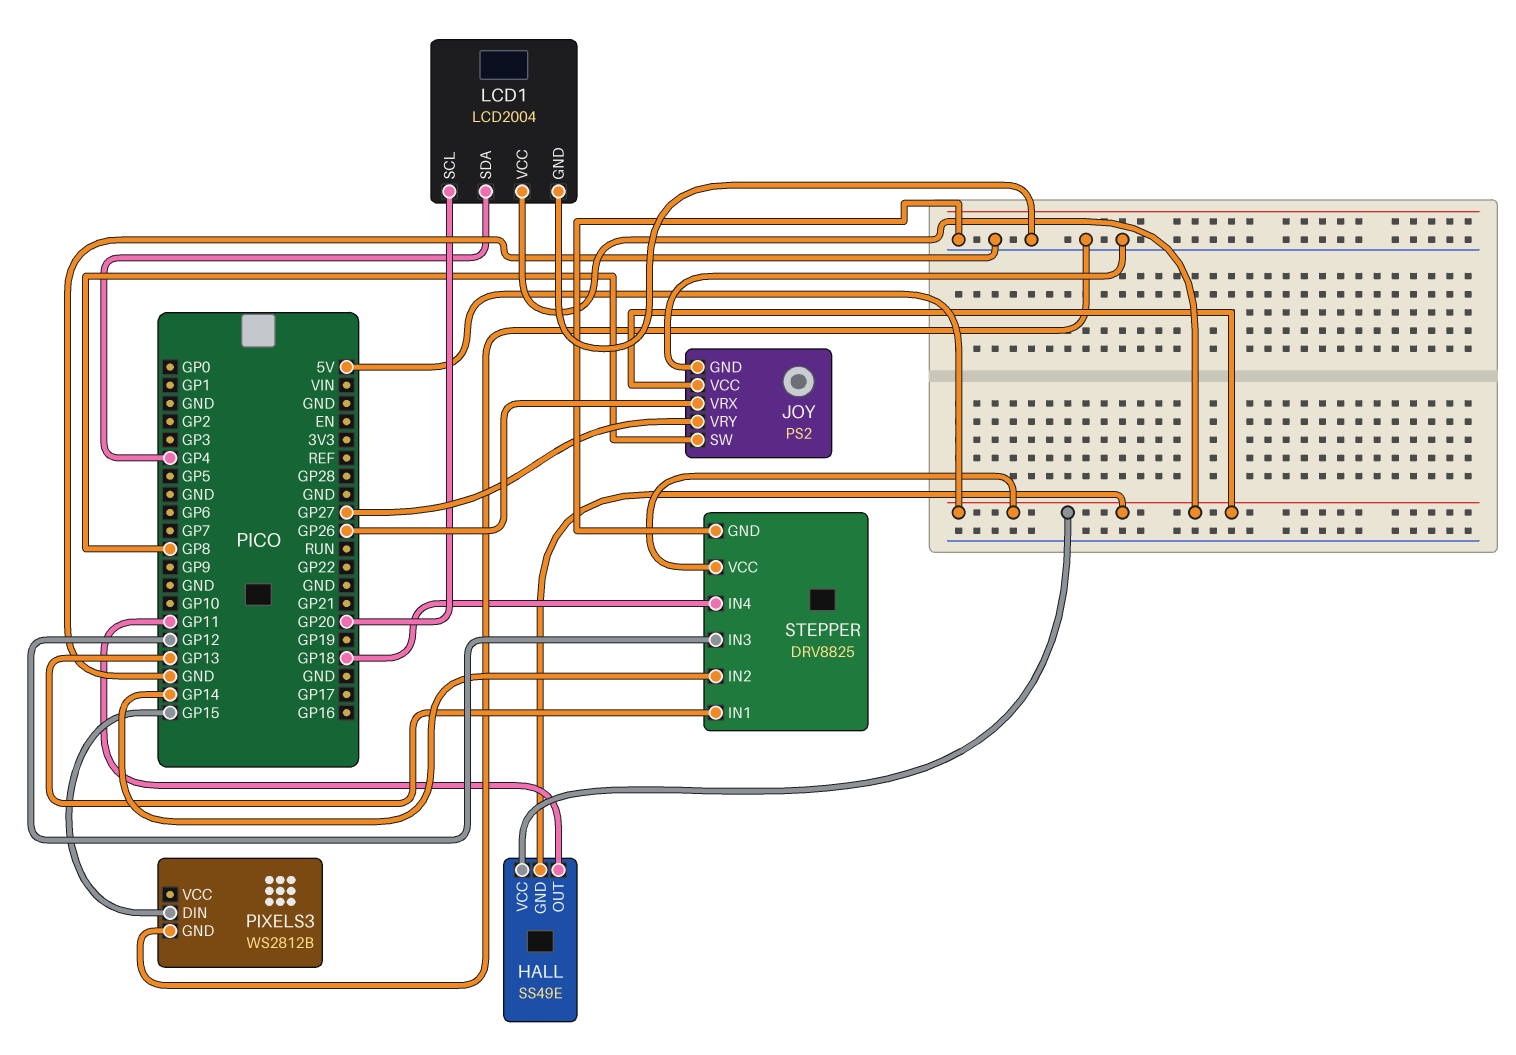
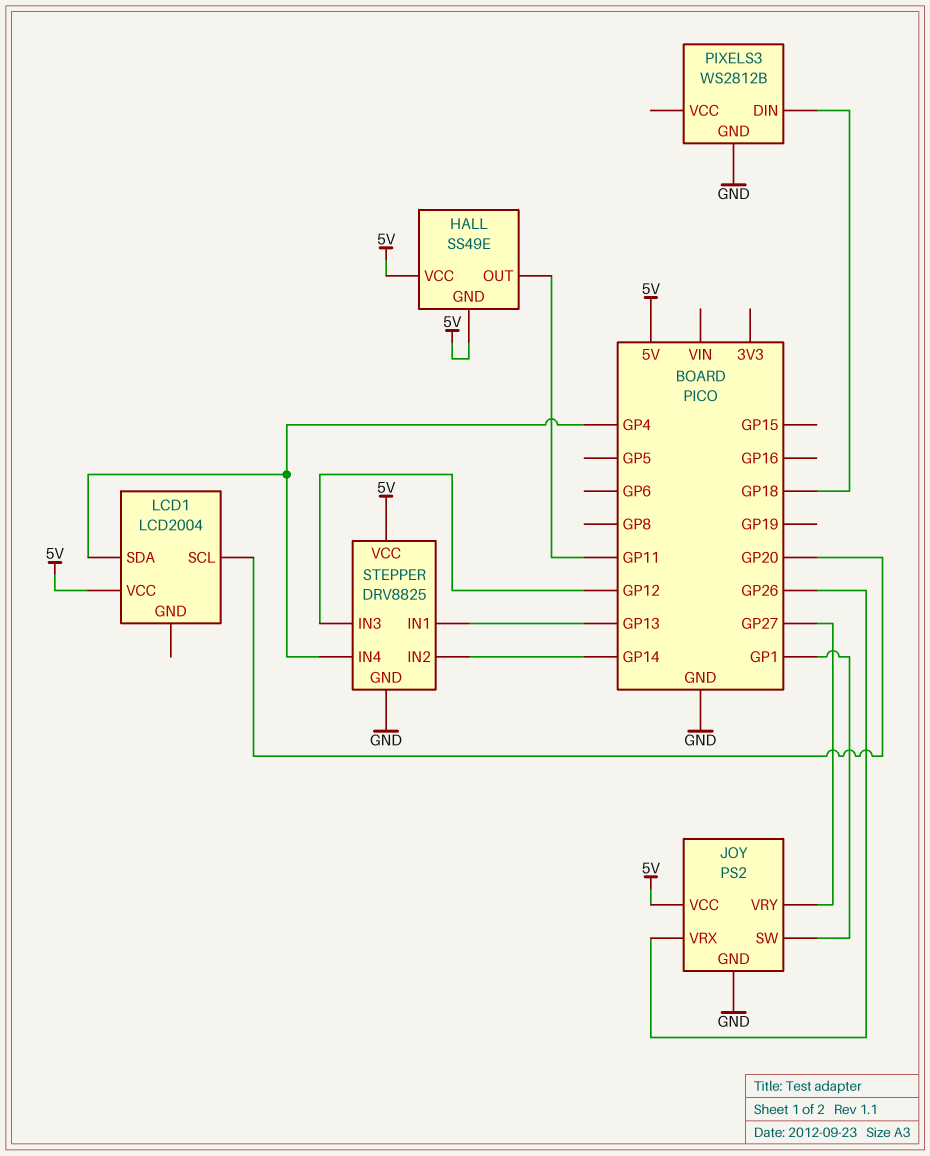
JOY pin SW: GP8 -> GP1
LCD1 pin GND: GND -> none
PIXELS3 pin DIN: GP15 -> GP18
STEPPER pin IN4: GP18 -> GP4

